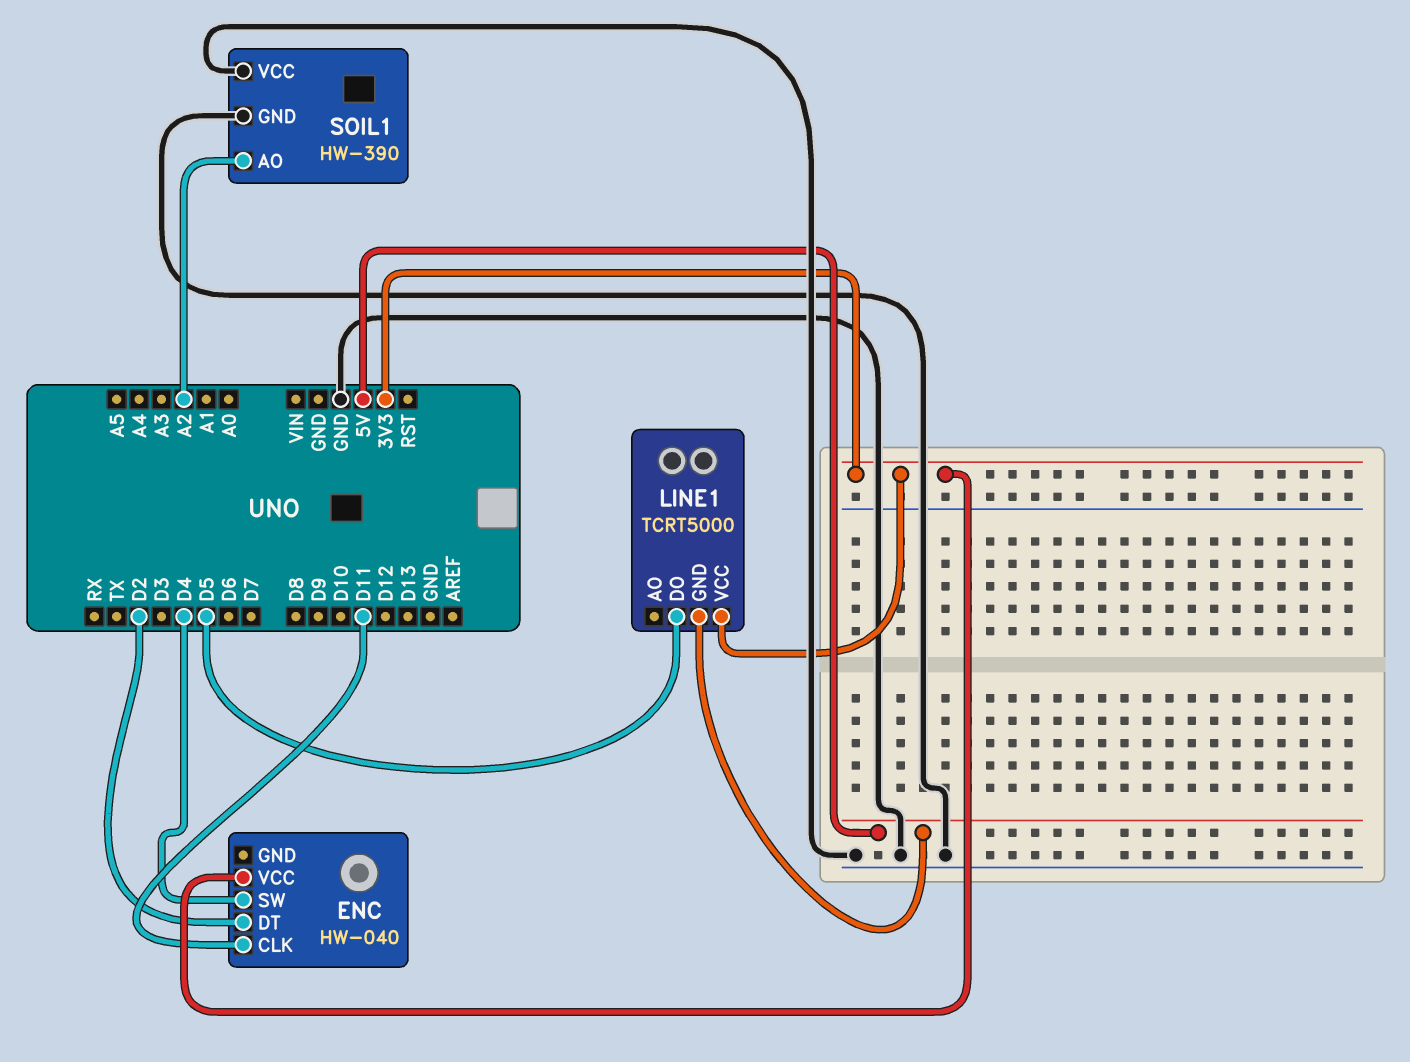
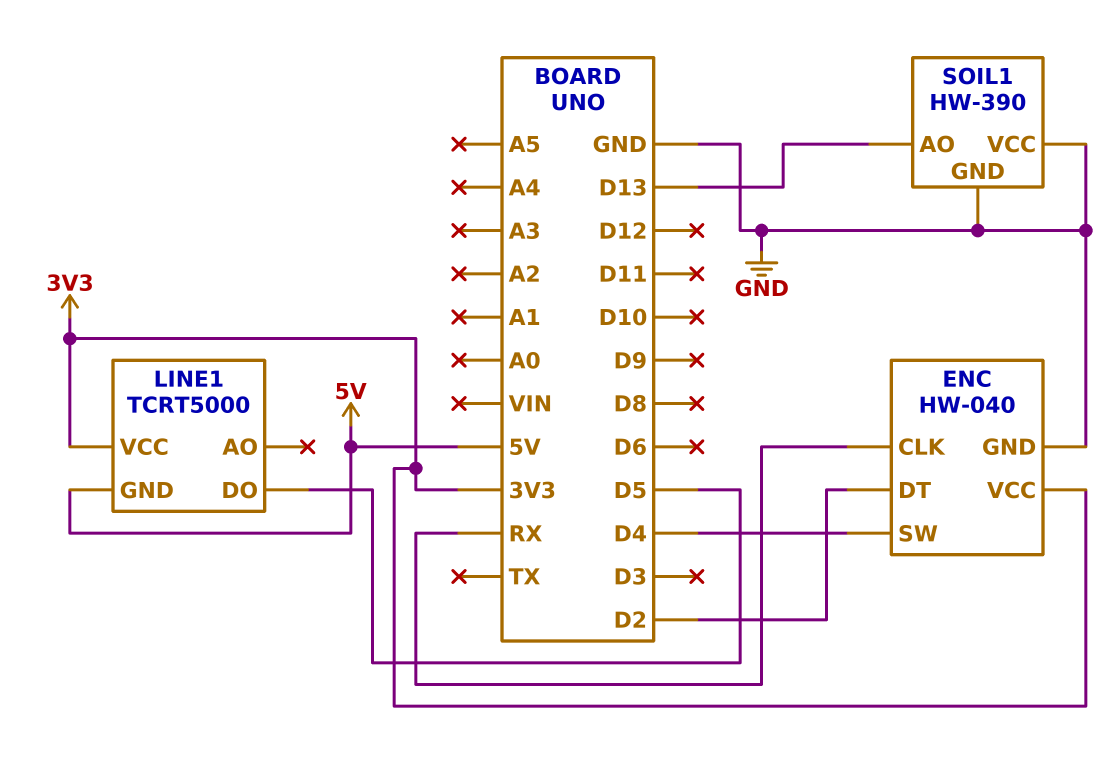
ENC pin CLK: D11 -> RX
ENC pin GND: none -> GND
SOIL1 pin AO: A2 -> D13

